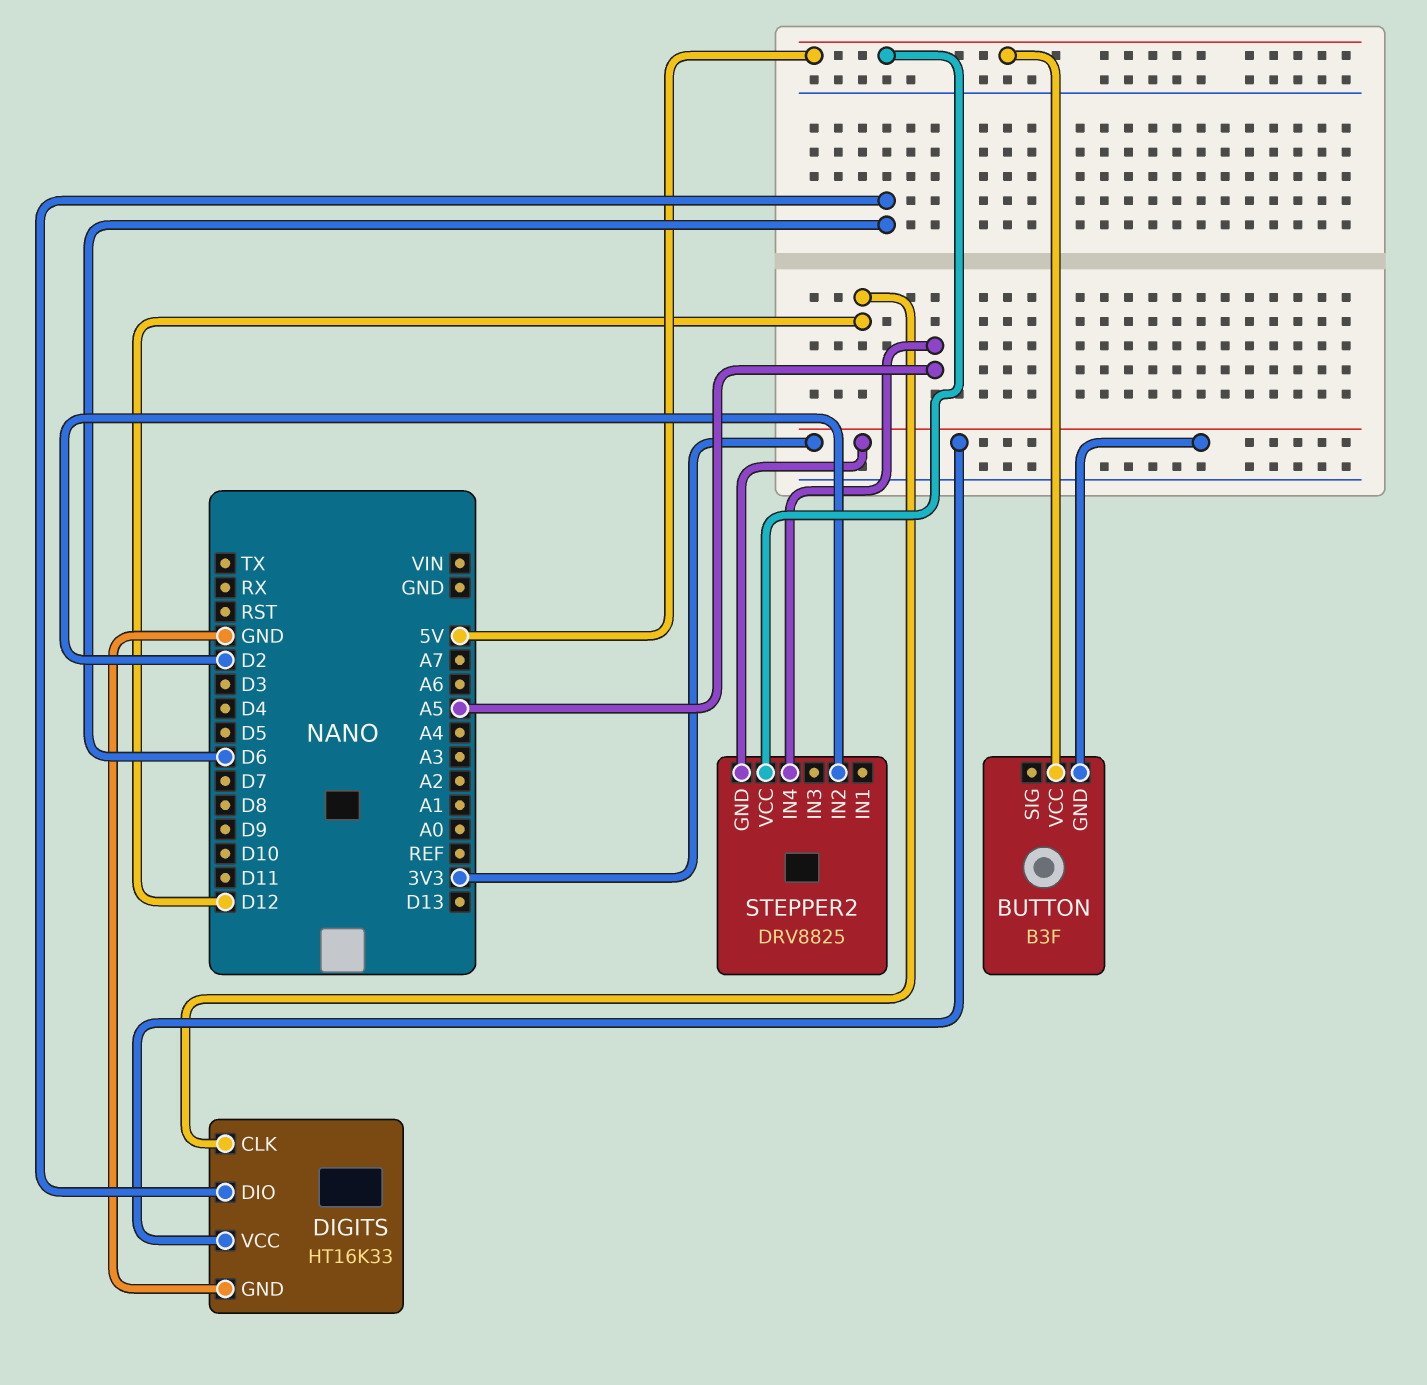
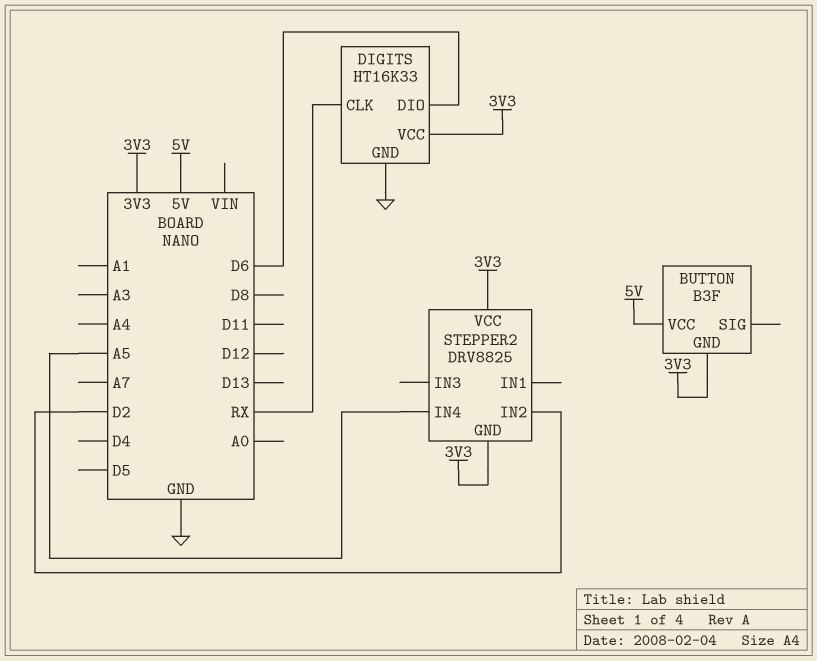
DIGITS pin CLK: D12 -> RX
STEPPER2 pin VCC: 5V -> 3V3

